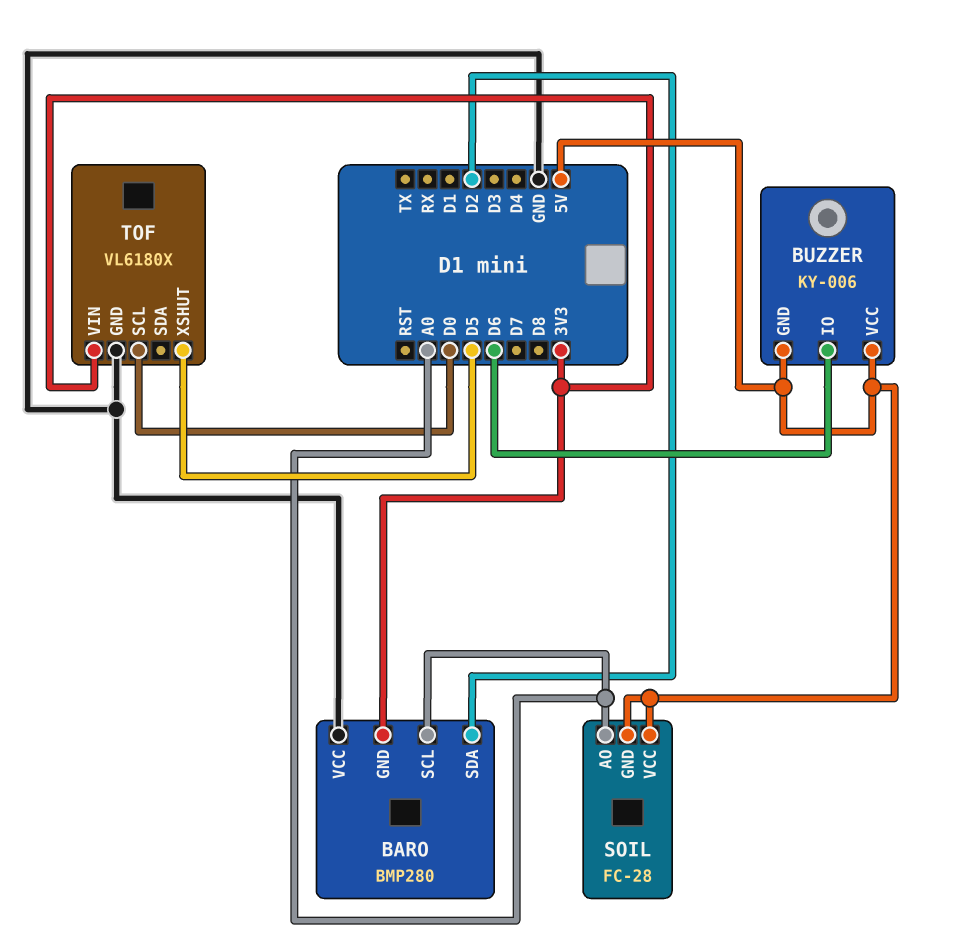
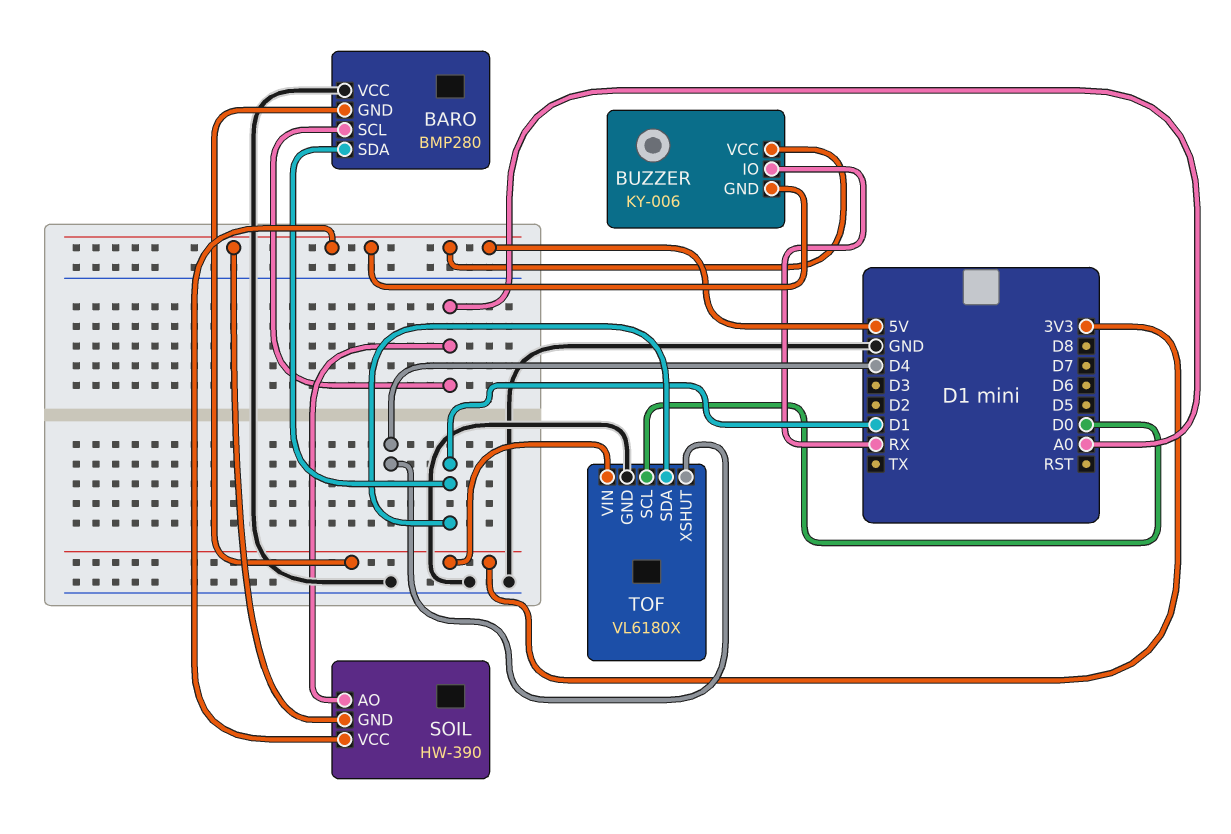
BARO pin SDA: D2 -> D1
BUZZER pin IO: D6 -> RX
SOIL: FC-28 -> HW-390
TOF pin SDA: none -> D1
TOF pin XSHUT: D5 -> D4

